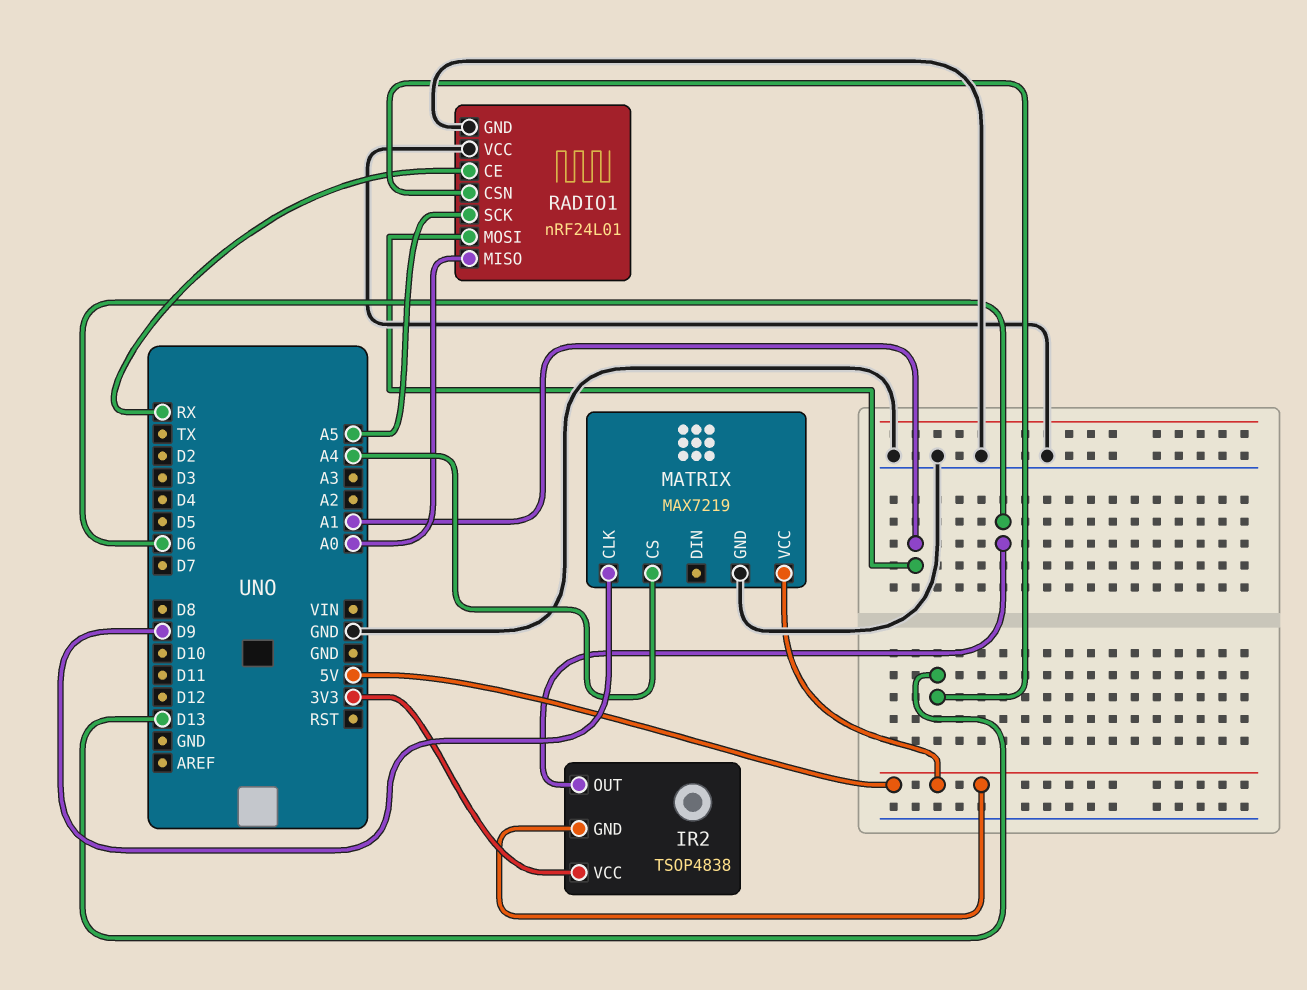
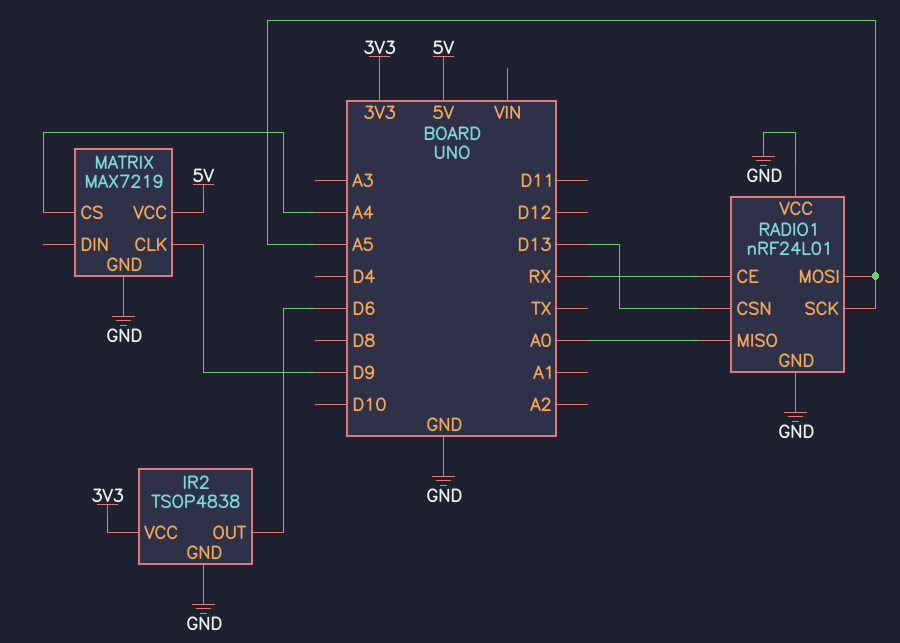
IR2 pin GND: 5V -> GND
RADIO1 pin MOSI: A1 -> A5

